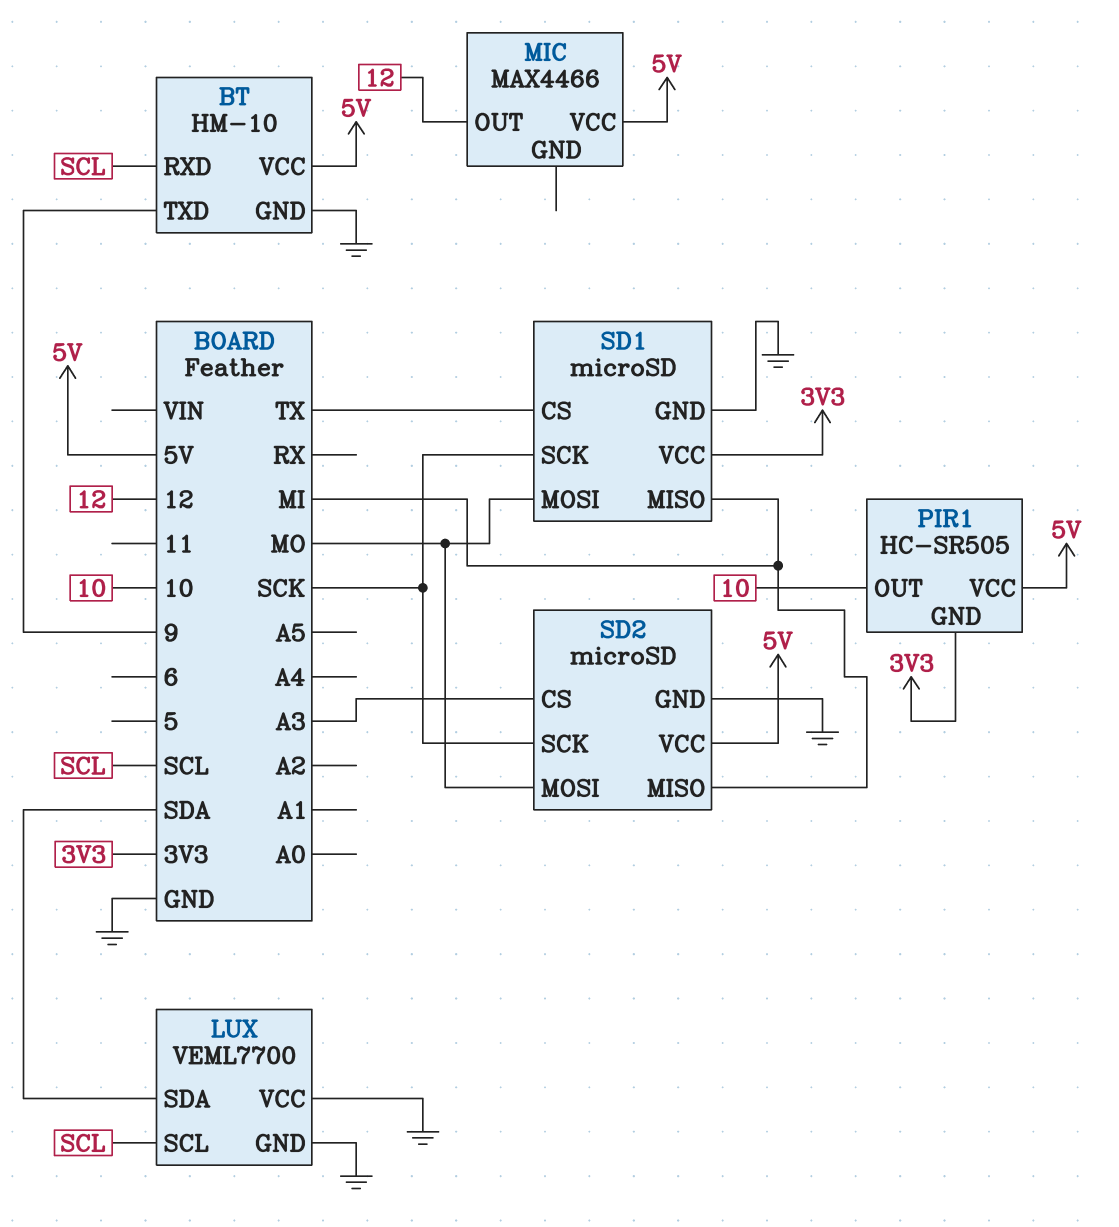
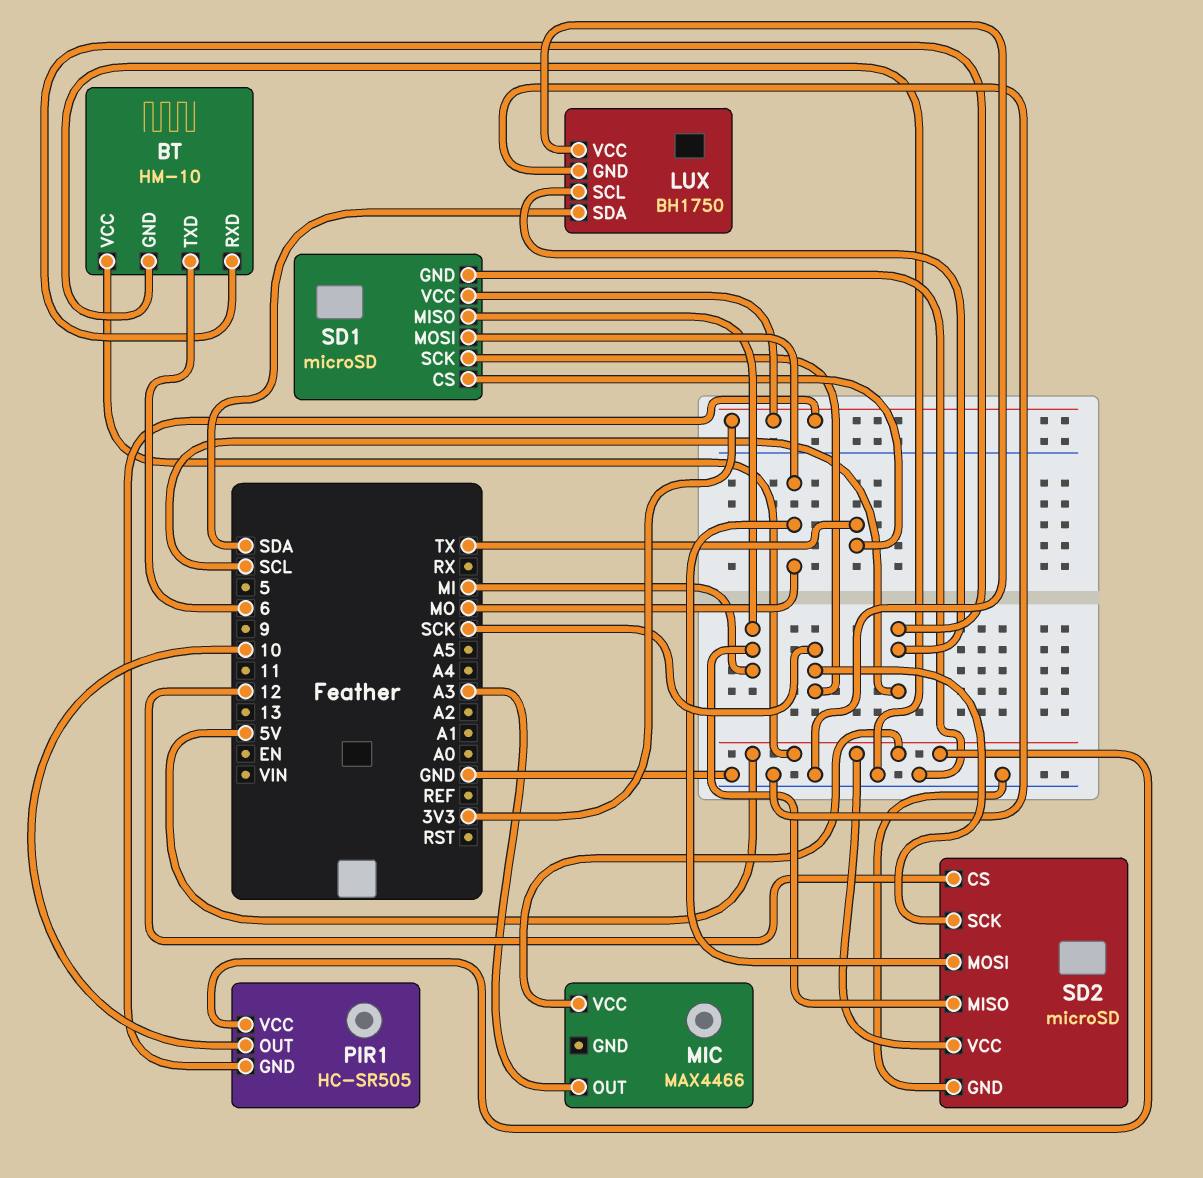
BT pin TXD: 9 -> 6
LUX: VEML7700 -> BH1750
MIC pin OUT: 12 -> A3
SD2 pin CS: A3 -> 12

